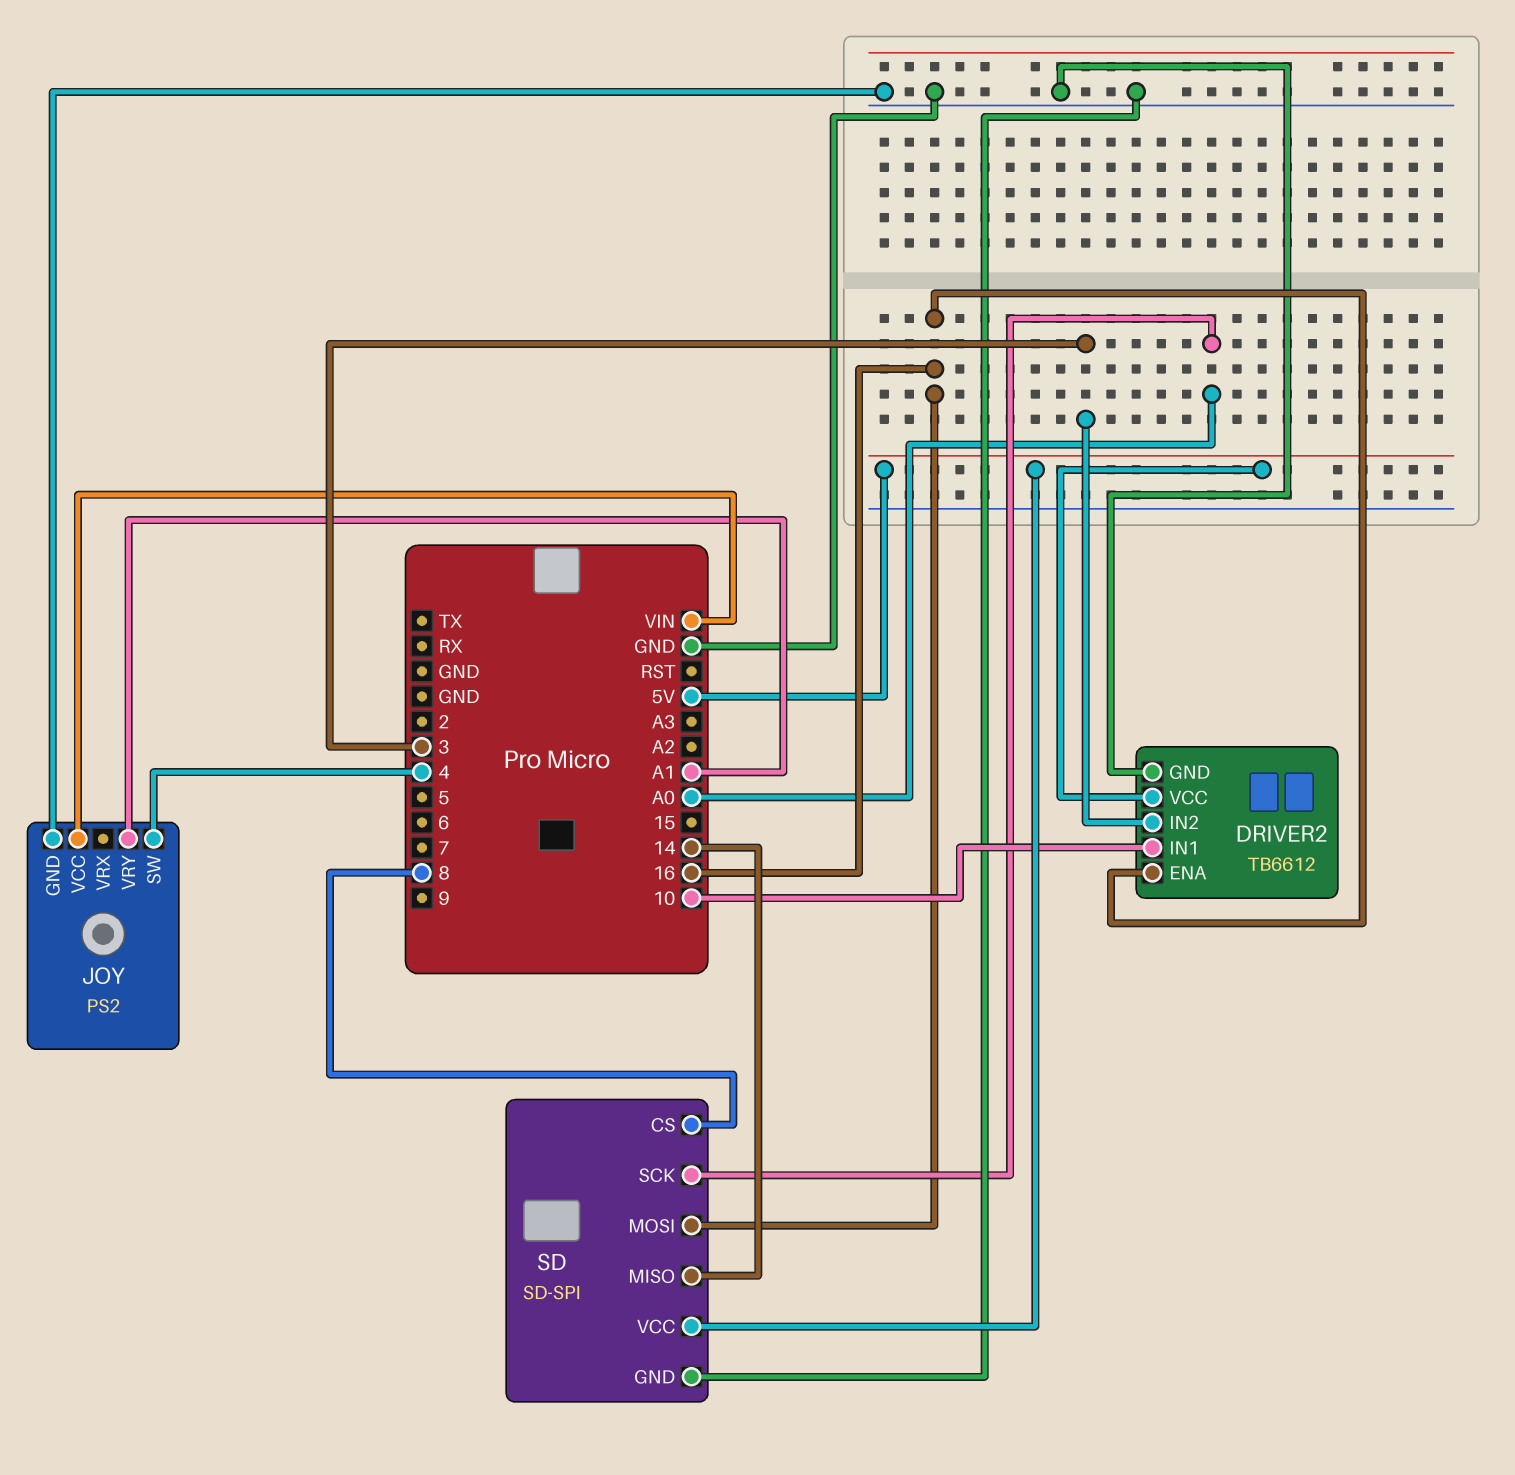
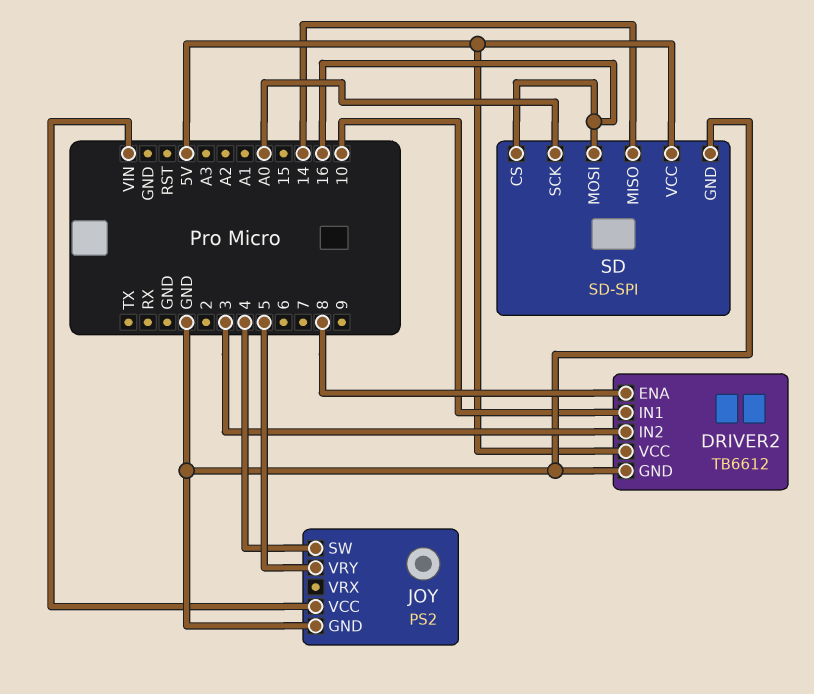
DRIVER2 pin ENA: 16 -> 8
JOY pin VRY: A1 -> 5
SD pin CS: 8 -> 16

